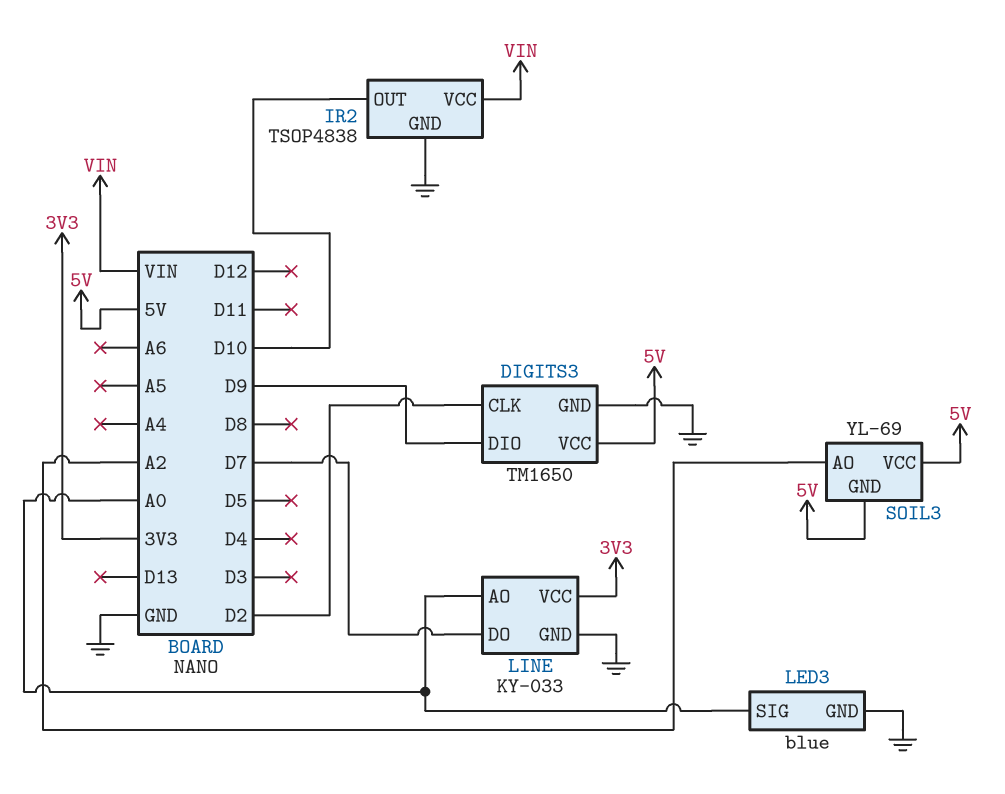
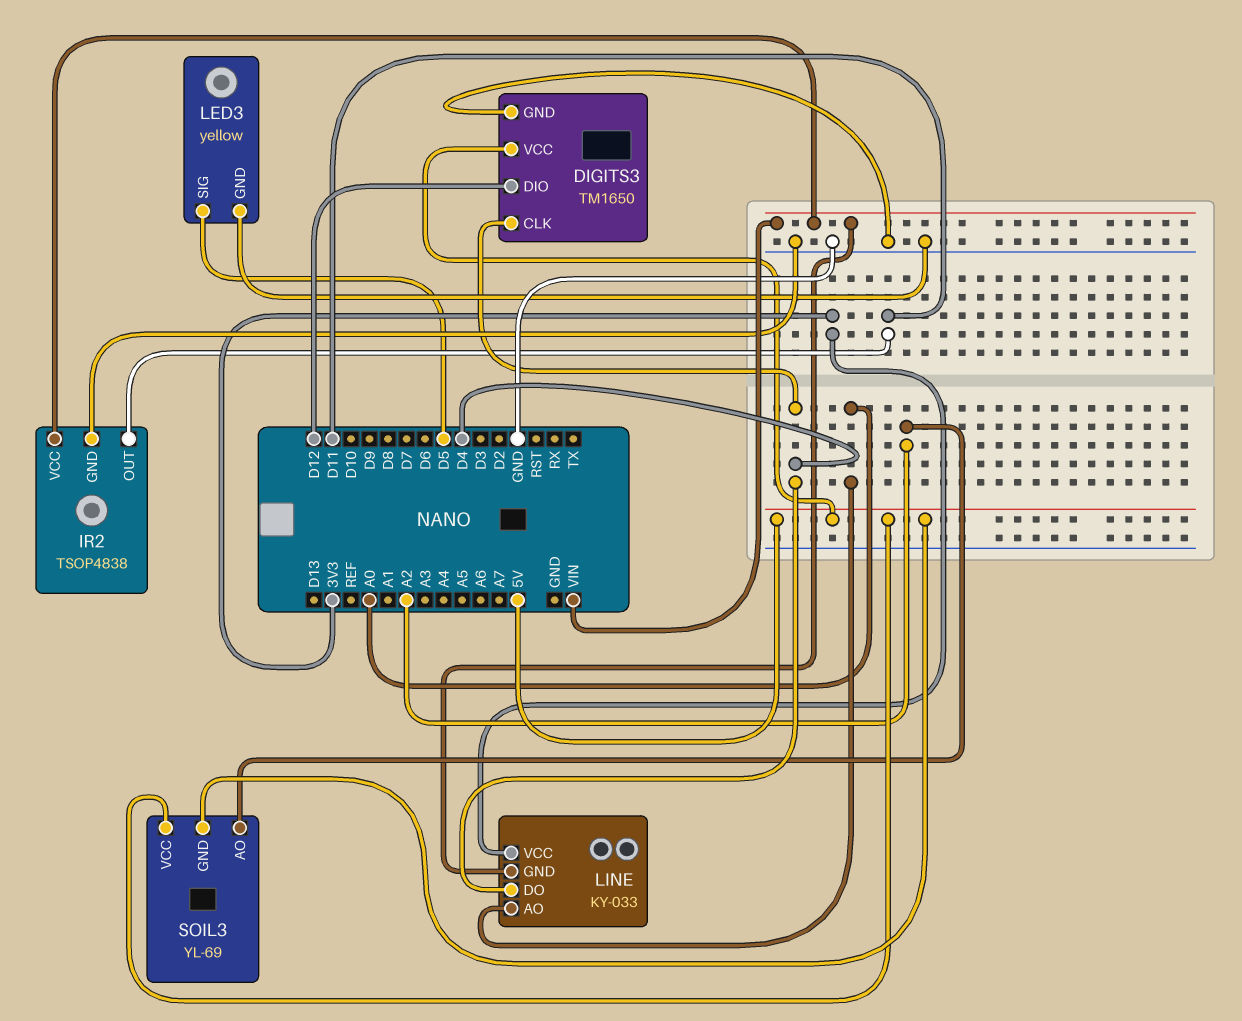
DIGITS3 pin CLK: D2 -> D4
DIGITS3 pin DIO: D9 -> D12
IR2 pin OUT: D10 -> D11
LED3: blue -> yellow
LED3 pin SIG: A0 -> D5
LINE pin DO: D7 -> D4
LINE pin GND: GND -> VIN

